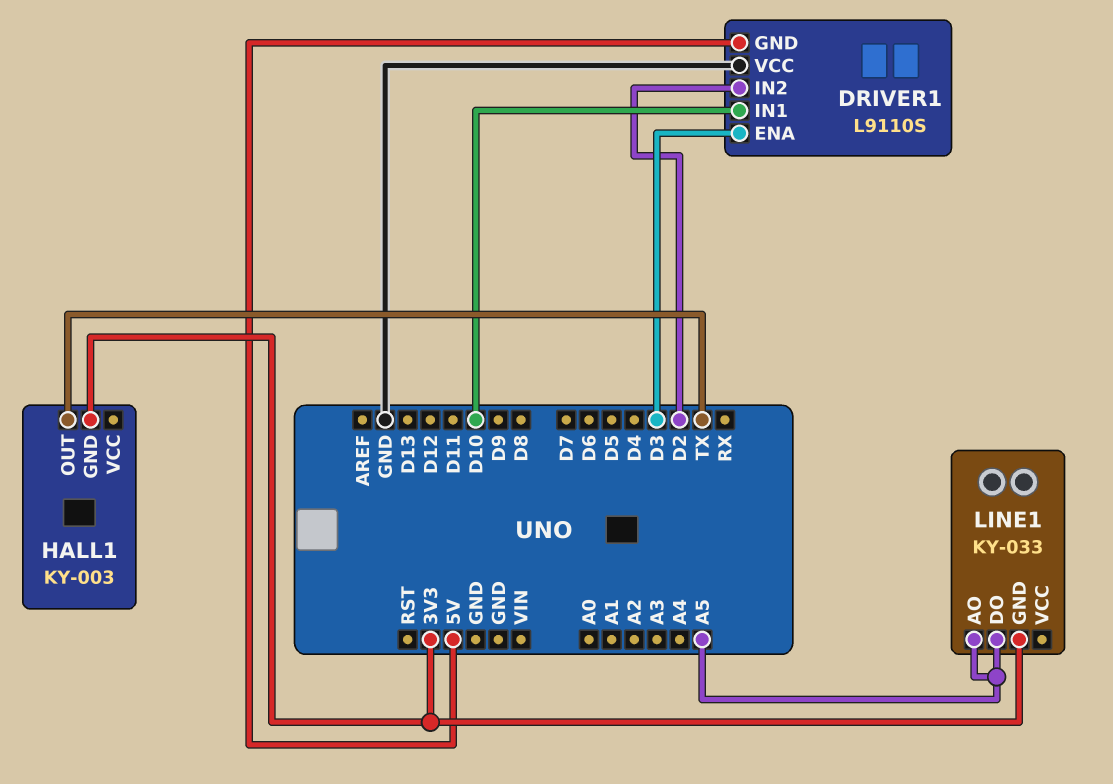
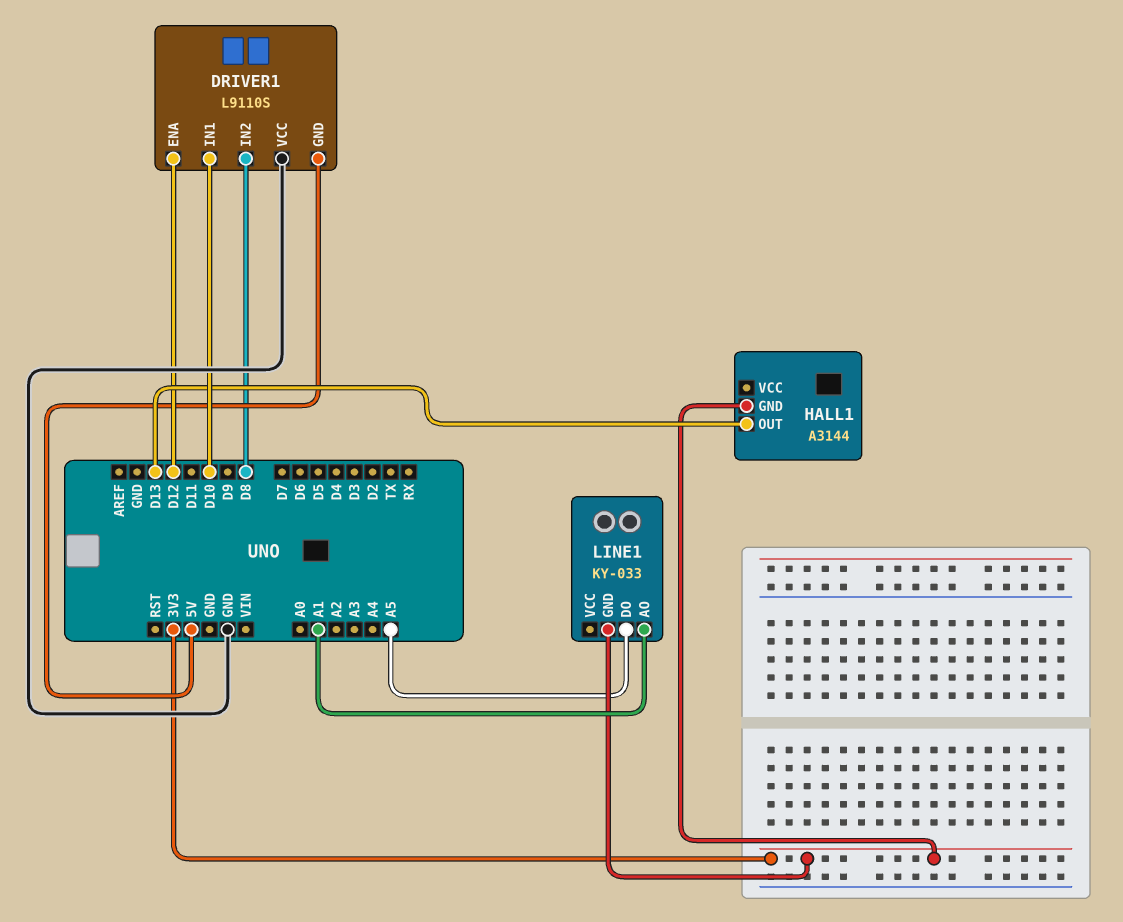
DRIVER1 pin ENA: D3 -> D12
DRIVER1 pin IN2: D2 -> D8
HALL1: KY-003 -> A3144
HALL1 pin OUT: TX -> D13
LINE1 pin AO: A5 -> A1

